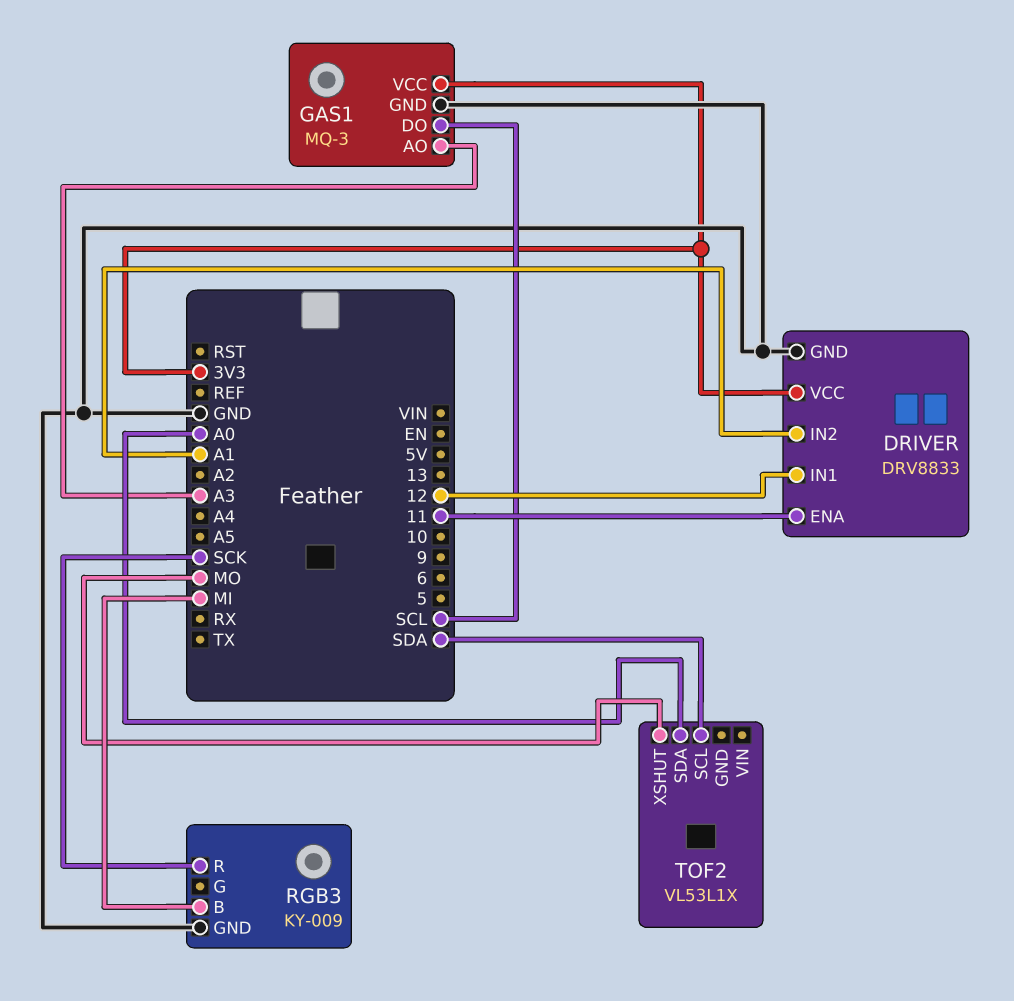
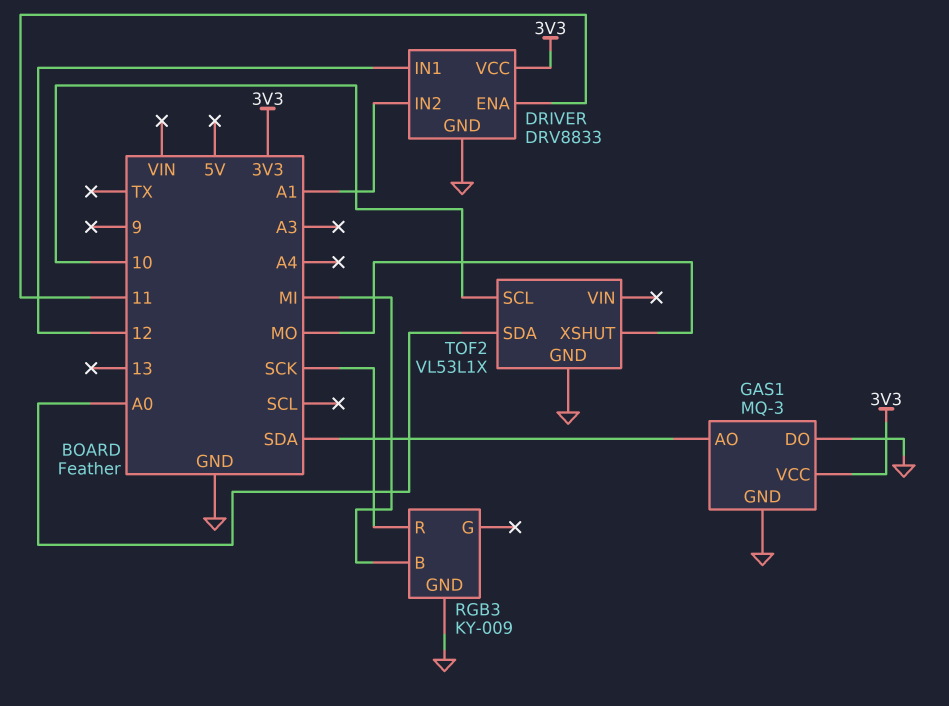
GAS1 pin AO: A3 -> SDA
GAS1 pin DO: SCL -> GND
TOF2 pin GND: none -> GND
TOF2 pin SCL: SDA -> 10

